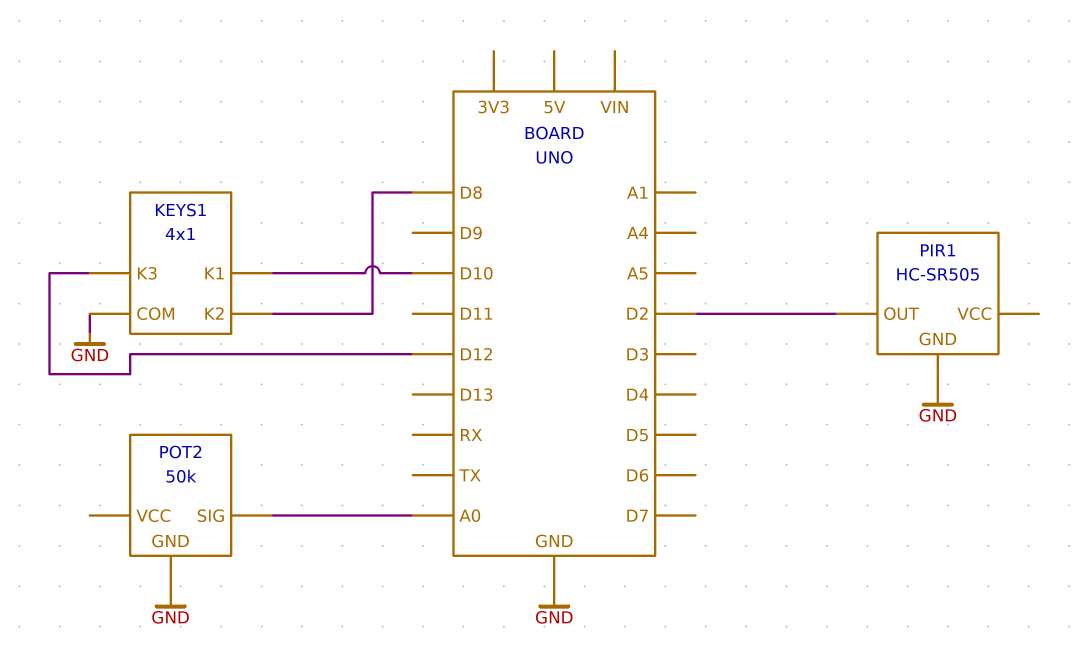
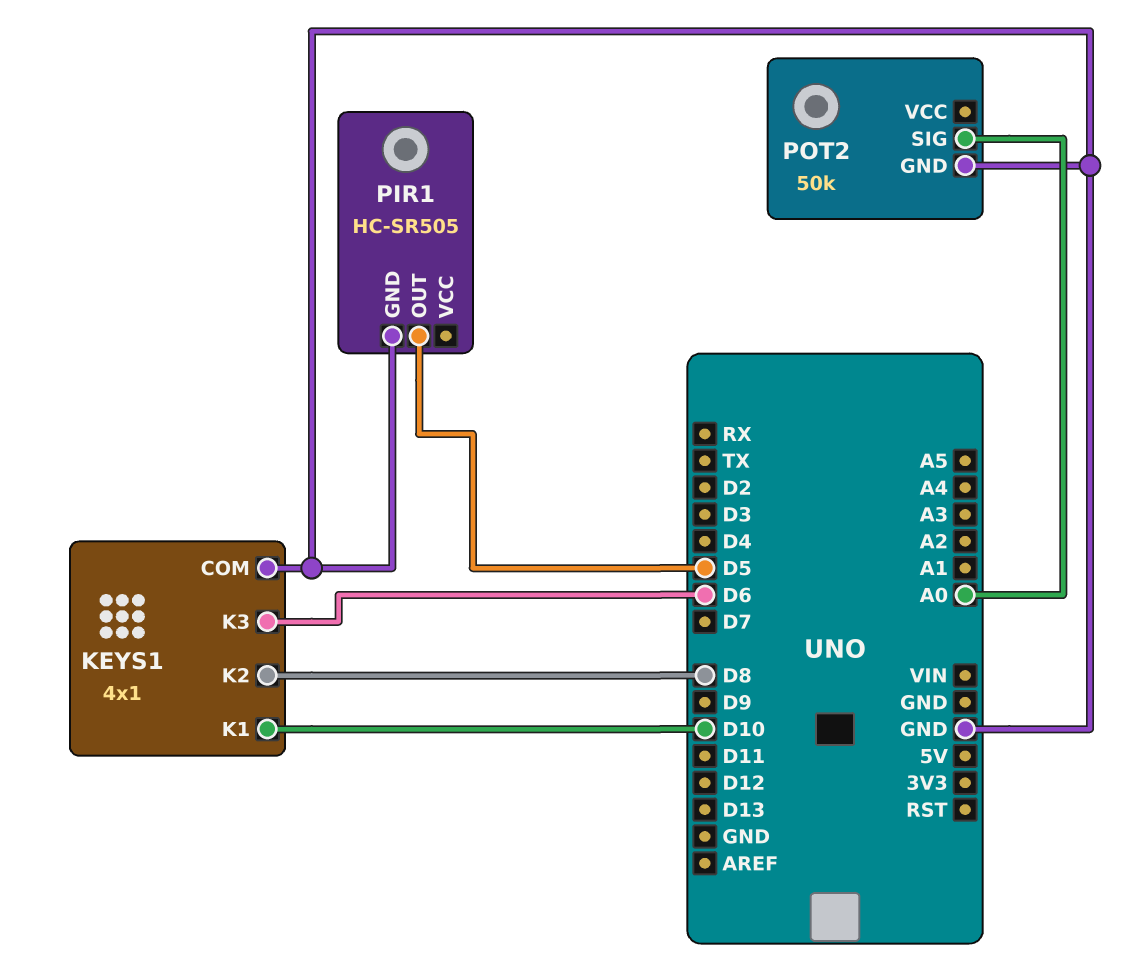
KEYS1 pin K3: D12 -> D6
PIR1 pin OUT: D2 -> D5

